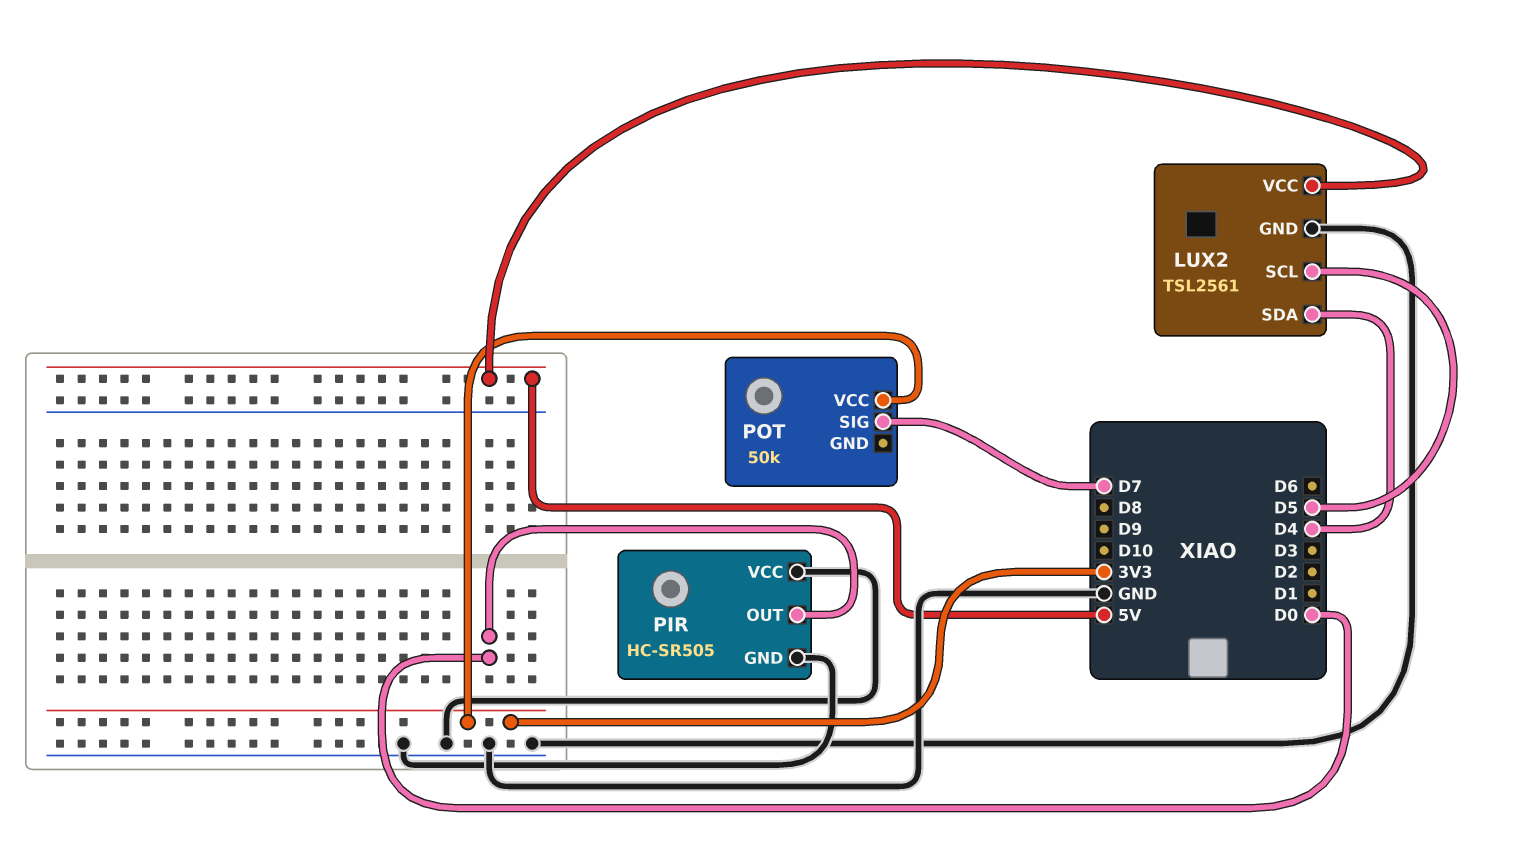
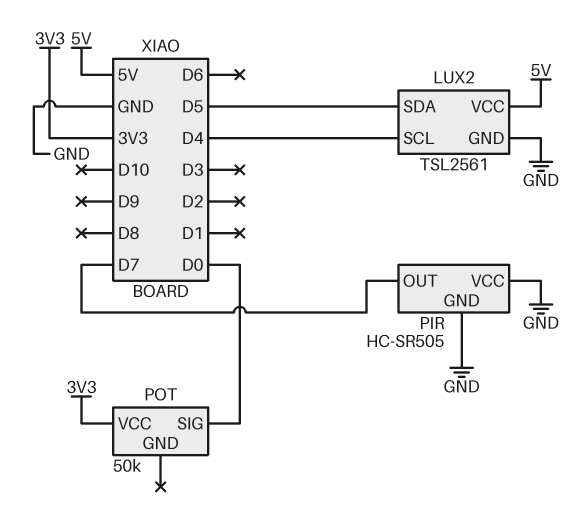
LUX2 pin SCL: D5 -> D4
LUX2 pin SDA: D4 -> D5
PIR pin OUT: D0 -> D7
POT pin SIG: D7 -> D0

